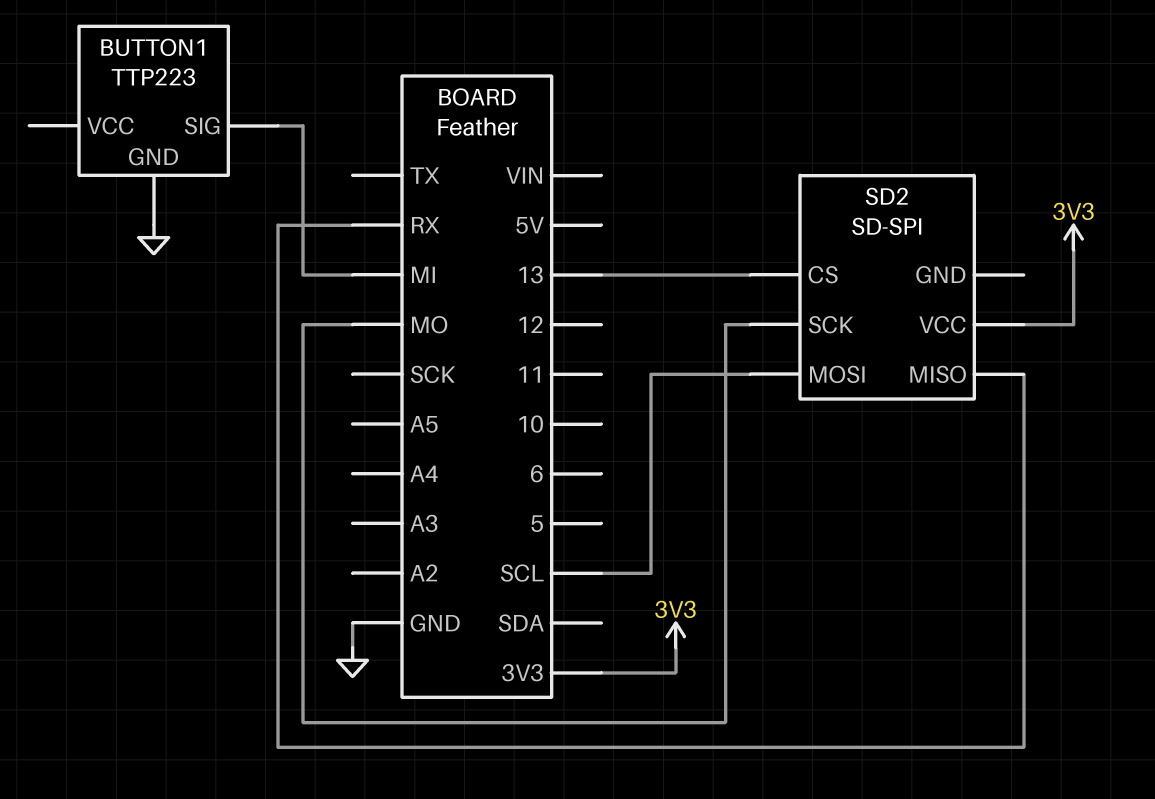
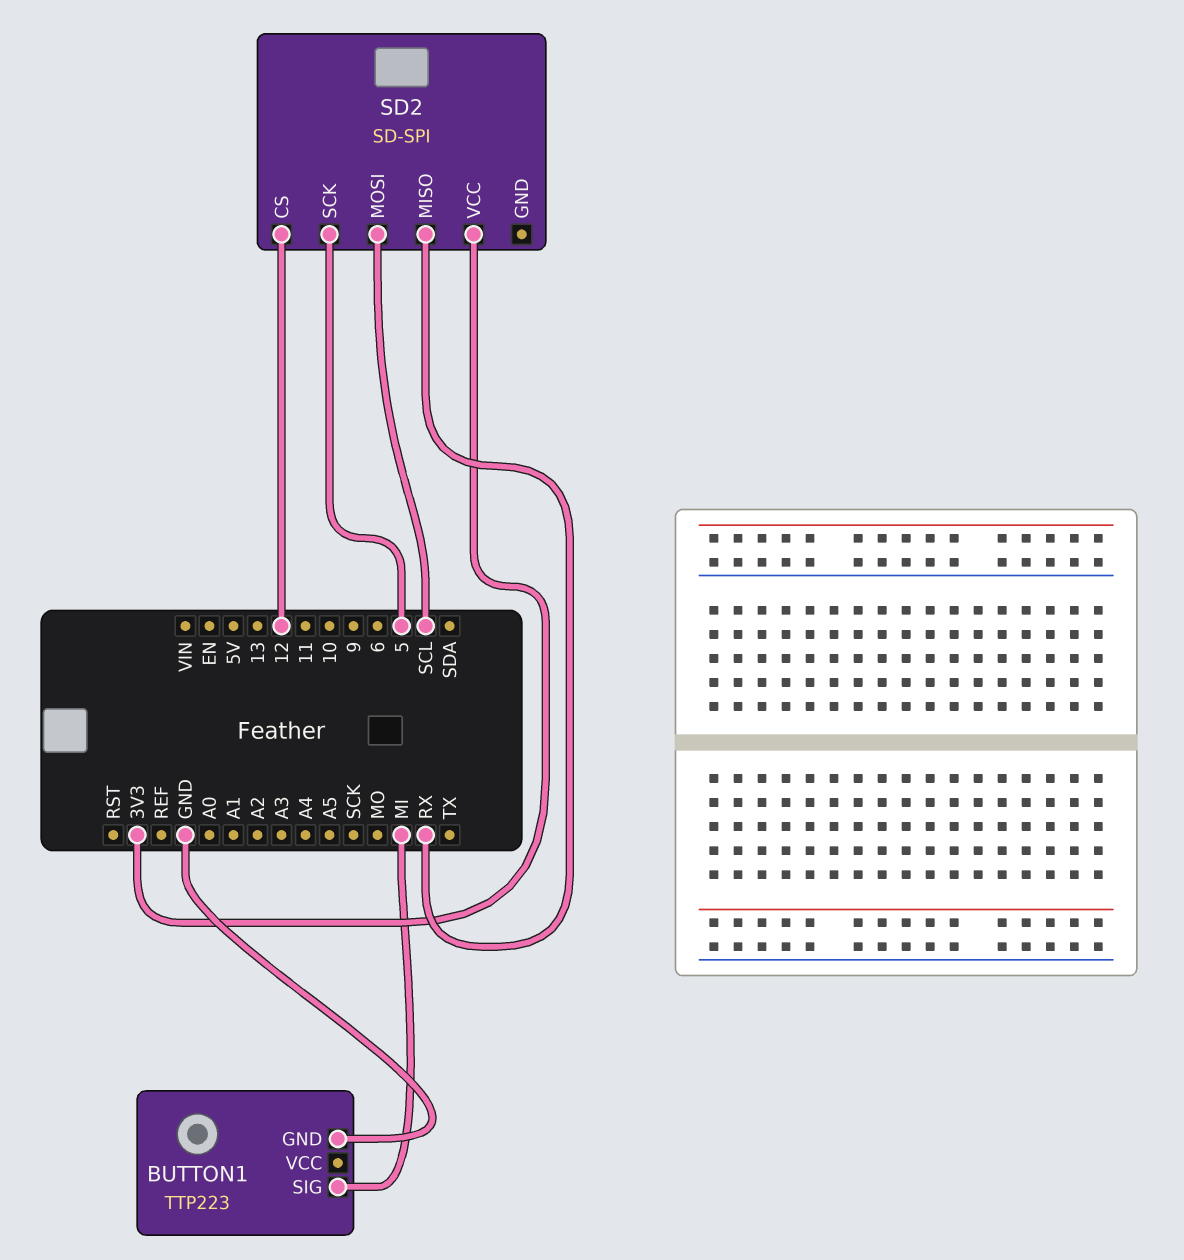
SD2 pin CS: 13 -> 12
SD2 pin SCK: MO -> 5

